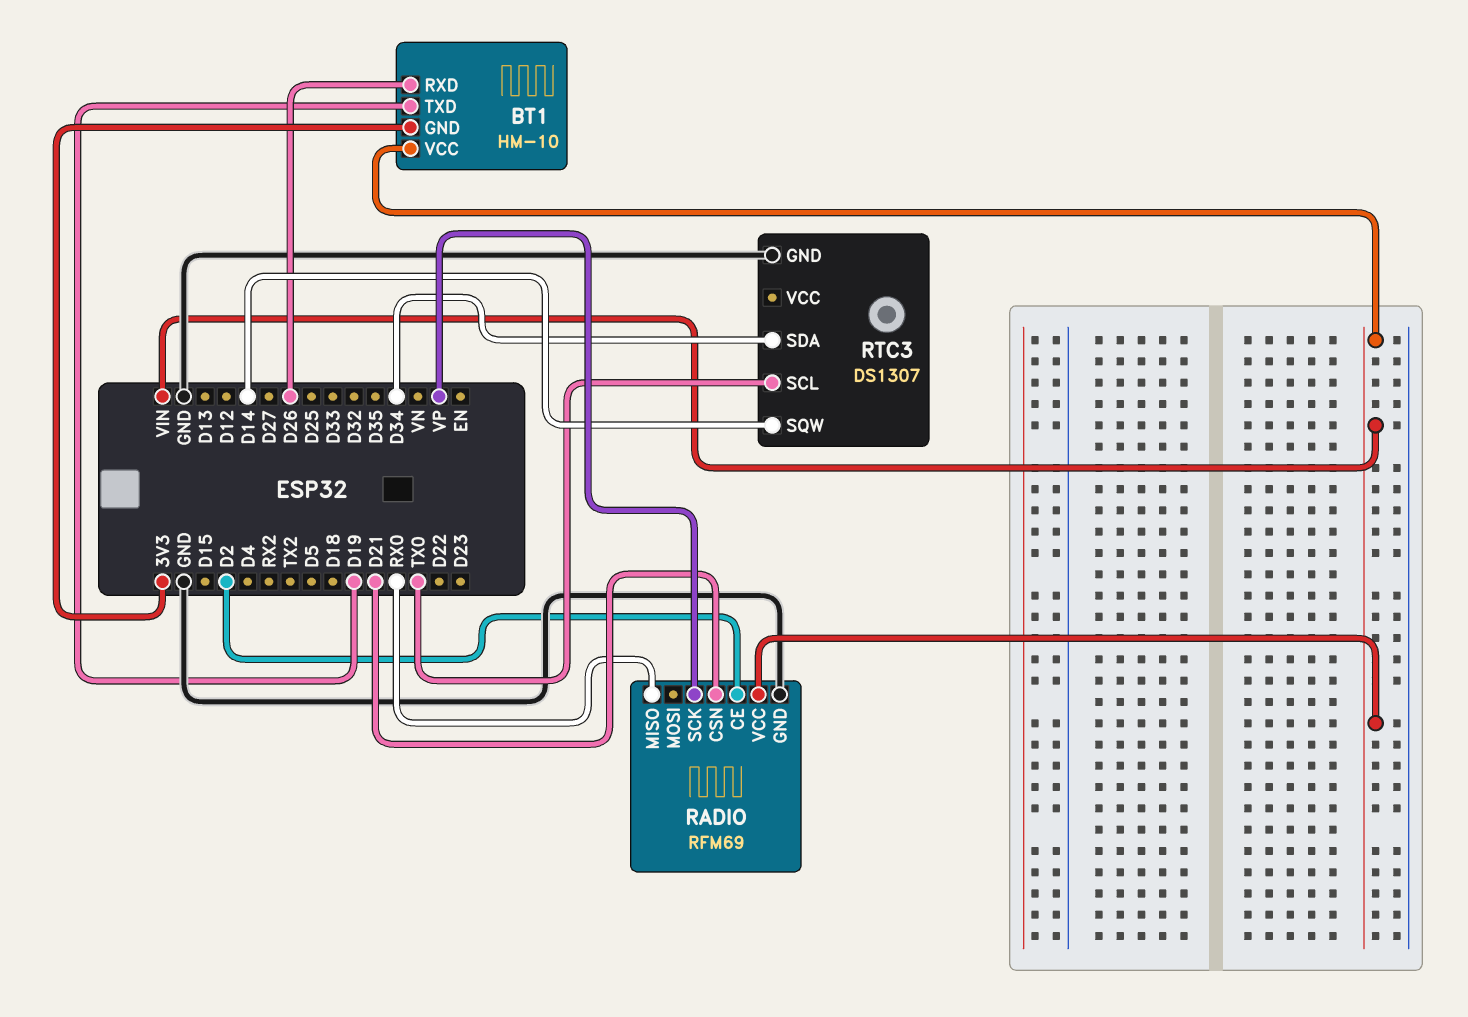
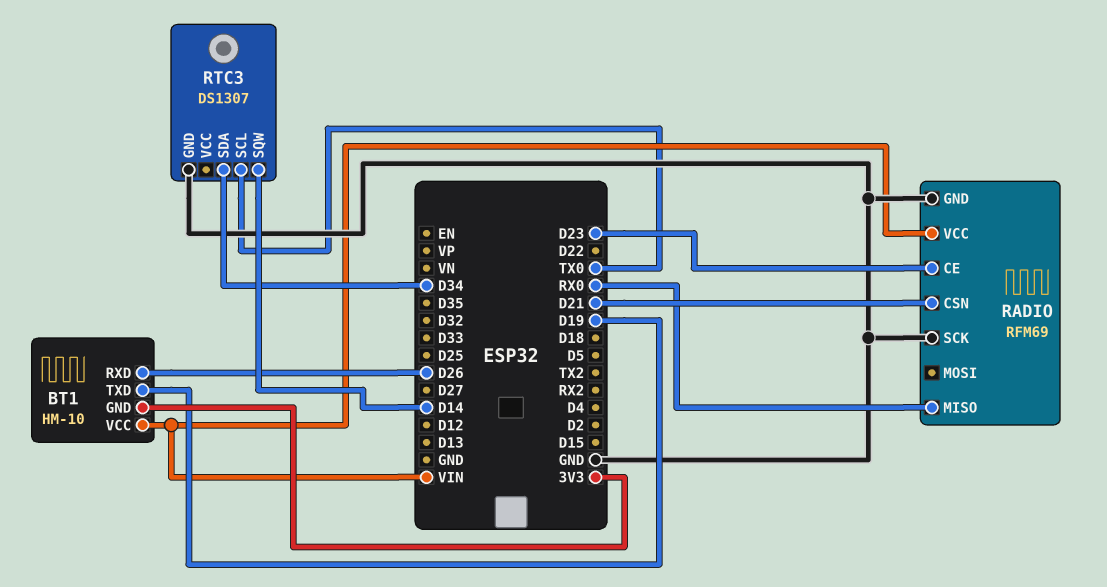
RADIO pin CE: D2 -> D23
RADIO pin SCK: VP -> GND

